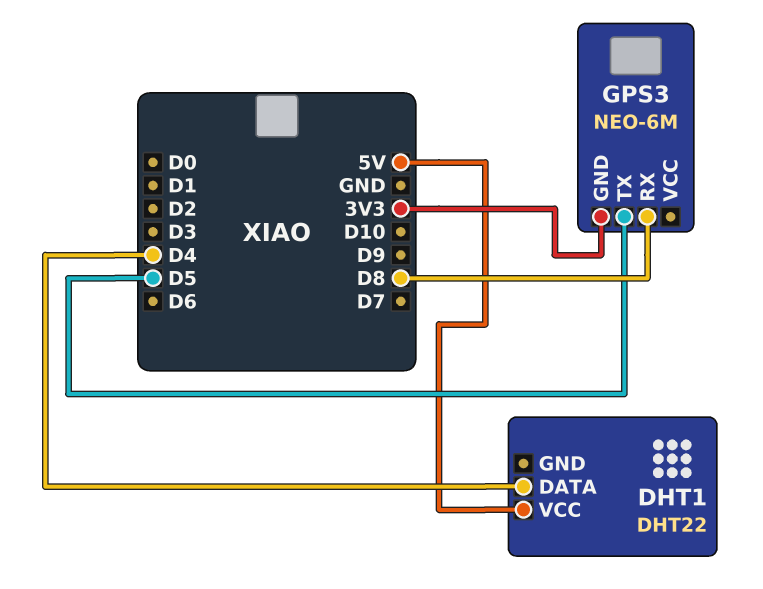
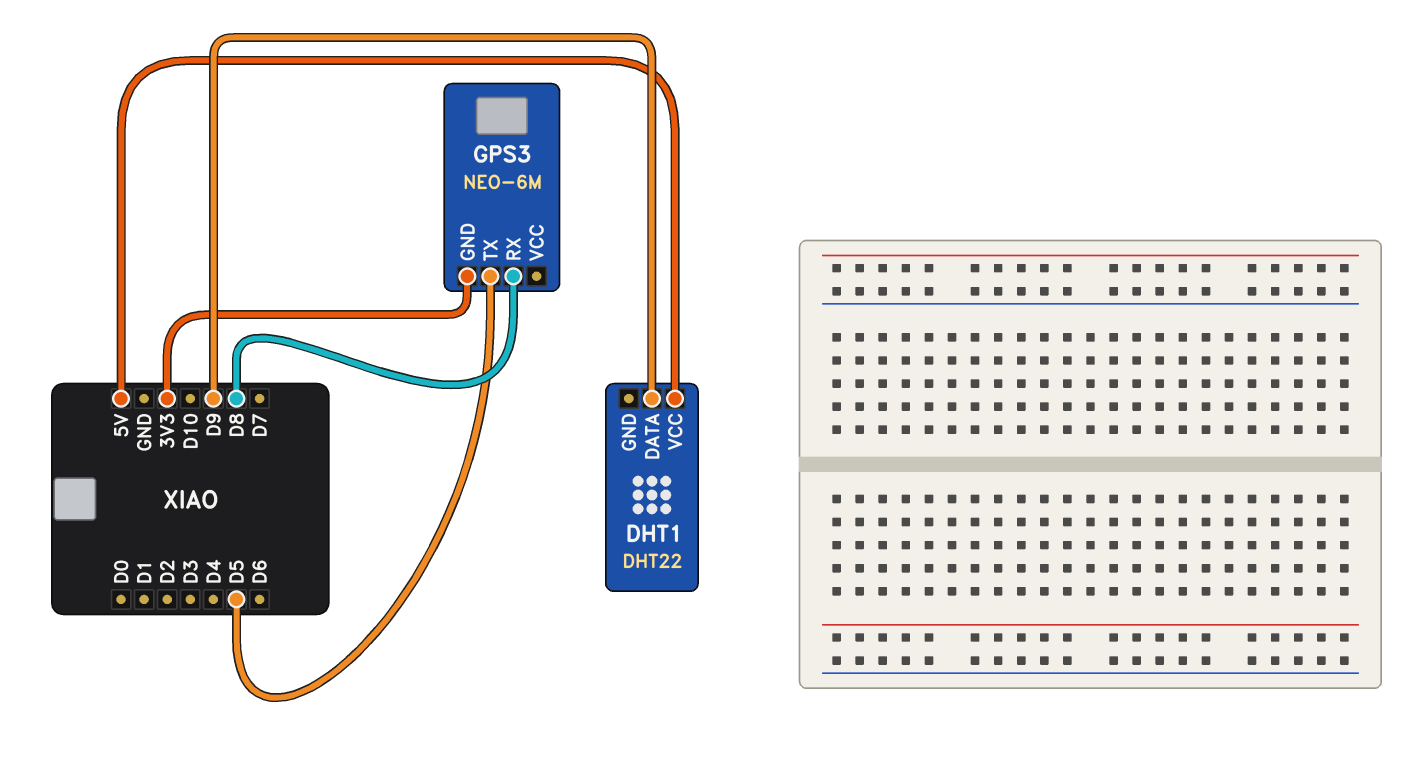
DHT1 pin DATA: D4 -> D9

